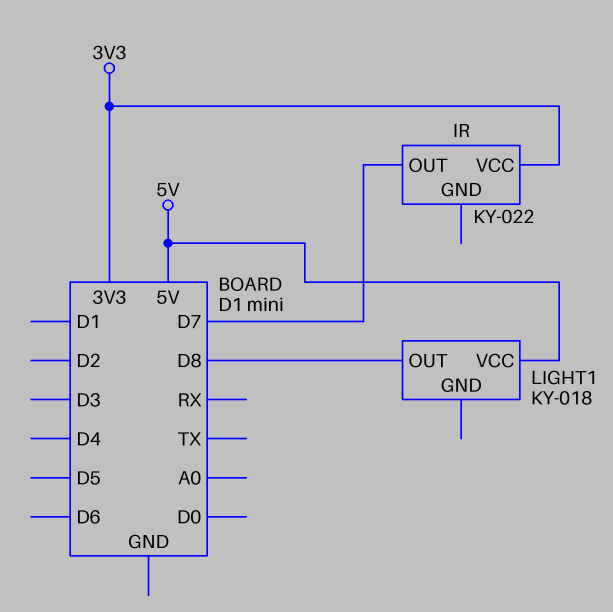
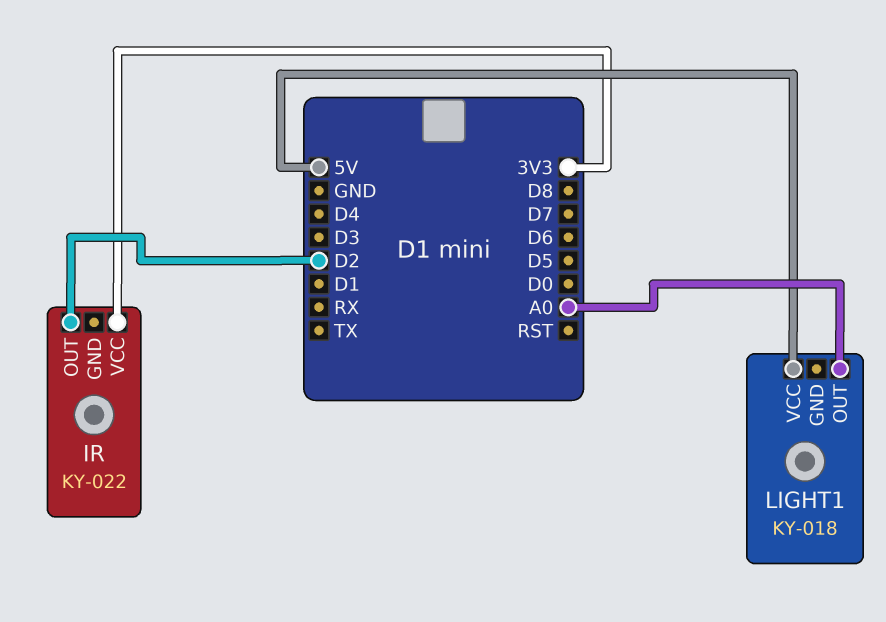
IR pin OUT: D7 -> D2
LIGHT1 pin OUT: D8 -> A0

